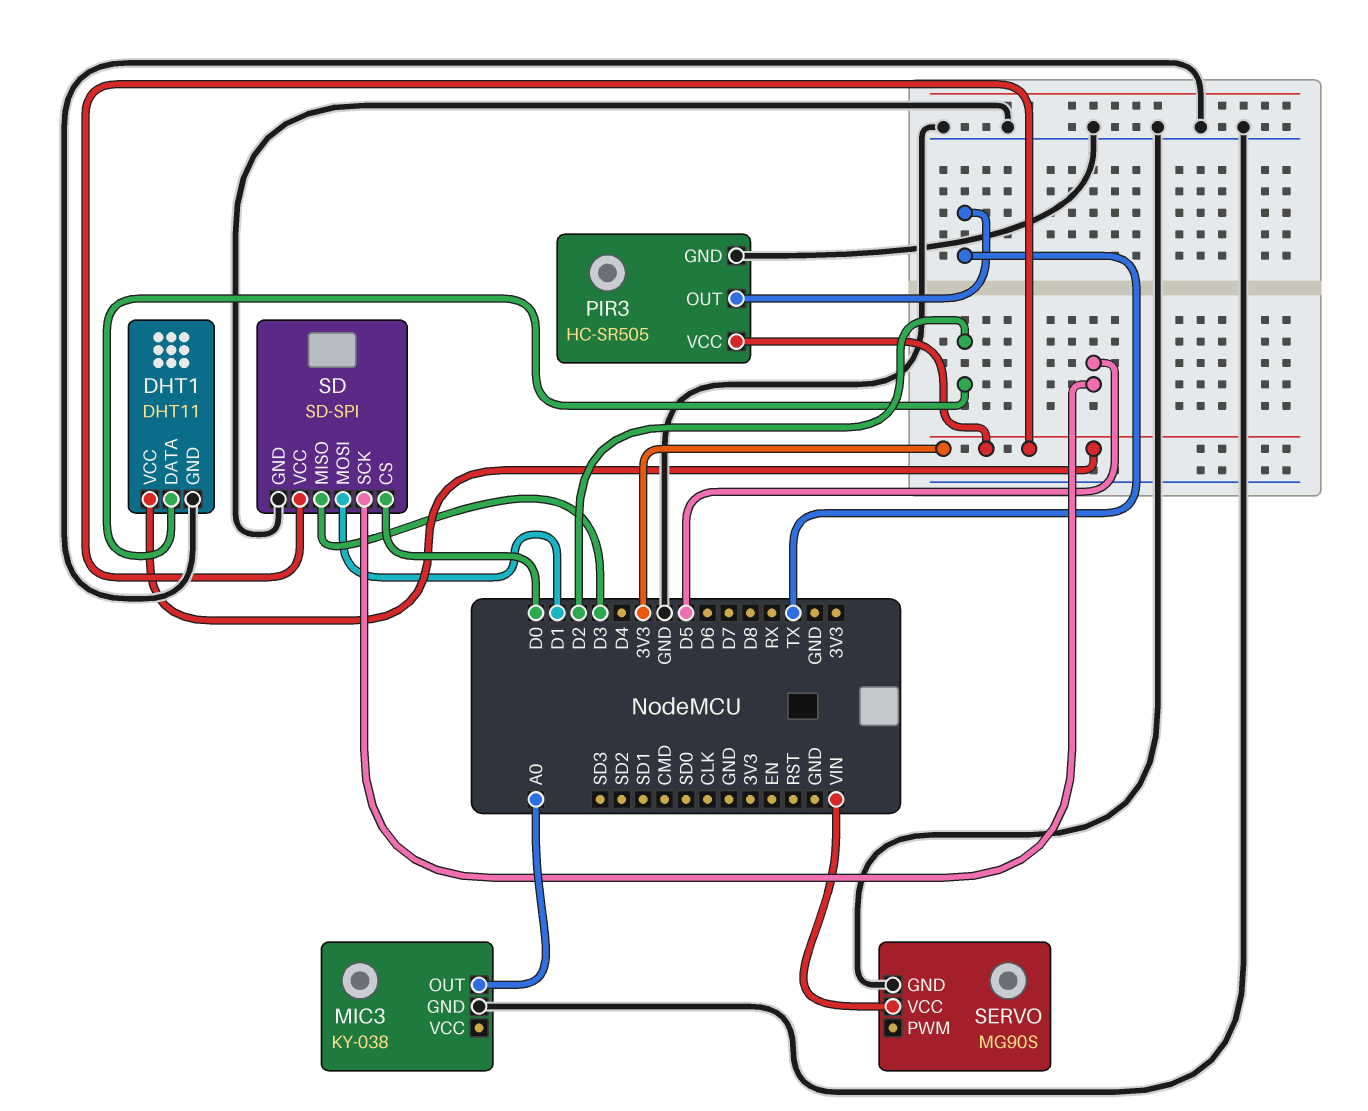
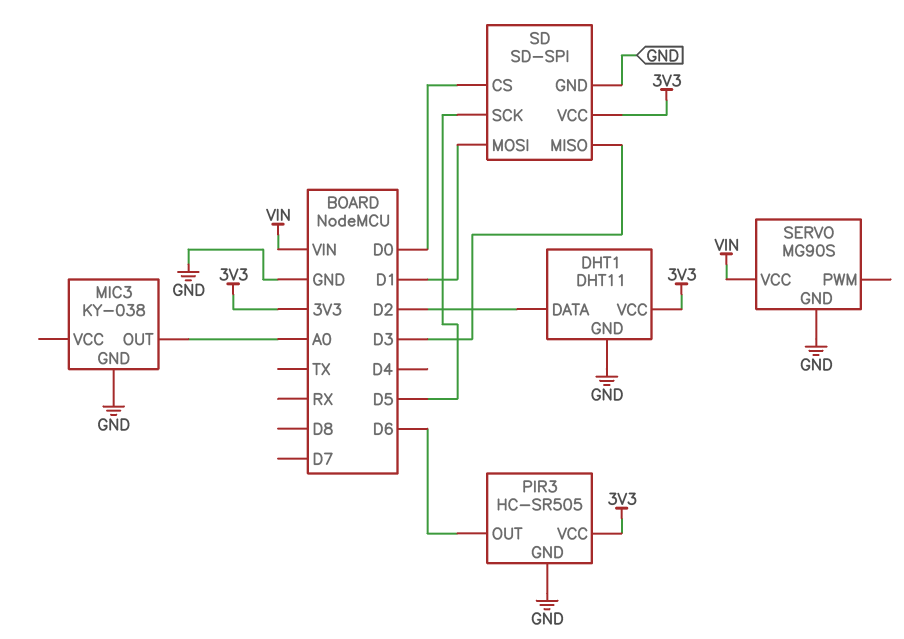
PIR3 pin OUT: TX -> D6

